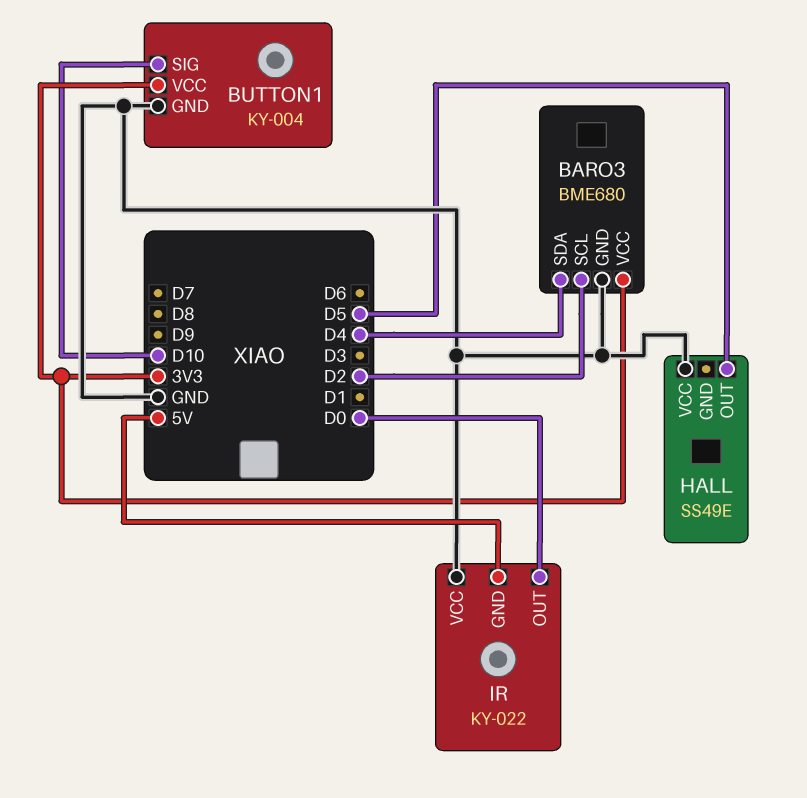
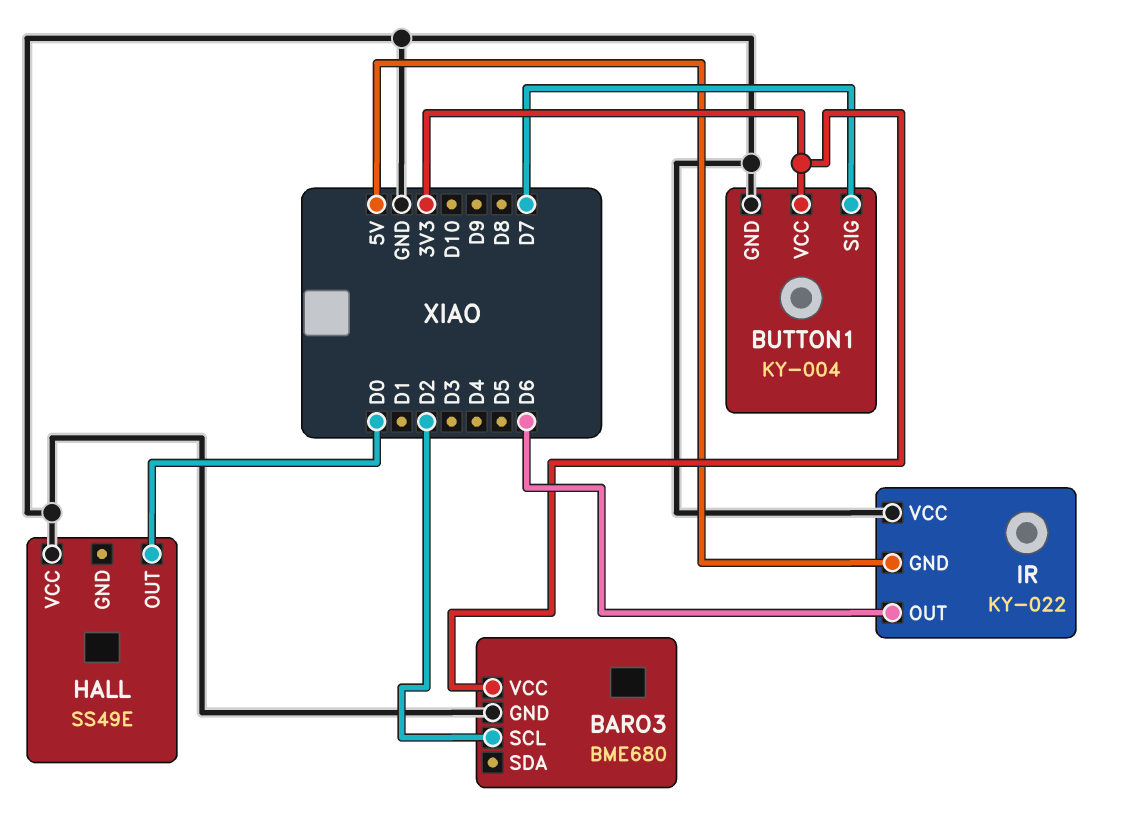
BARO3 pin SDA: D4 -> none
BUTTON1 pin SIG: D10 -> D7
HALL pin OUT: D5 -> D0
IR pin OUT: D0 -> D6

